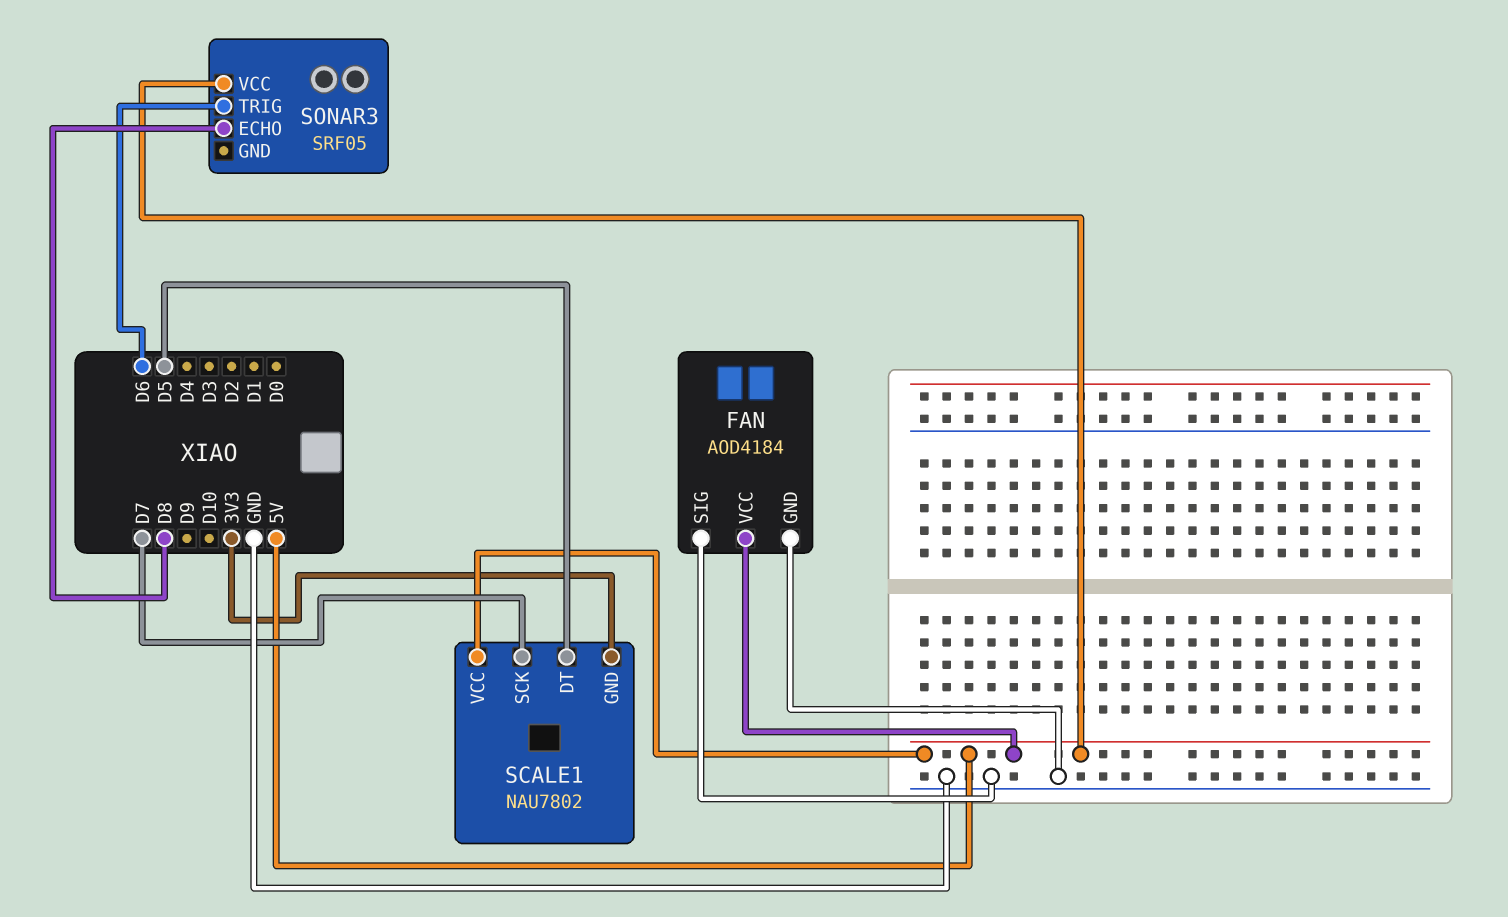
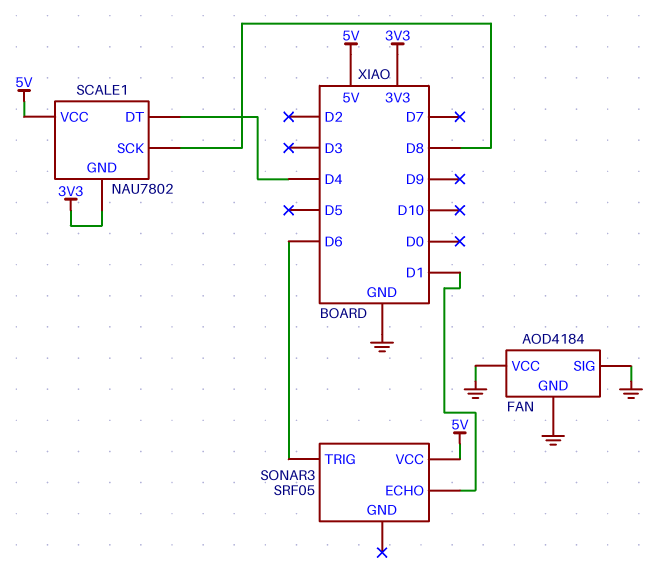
FAN pin VCC: 5V -> GND
SCALE1 pin DT: D5 -> D4
SCALE1 pin SCK: D7 -> D8
SONAR3 pin ECHO: D8 -> D1

